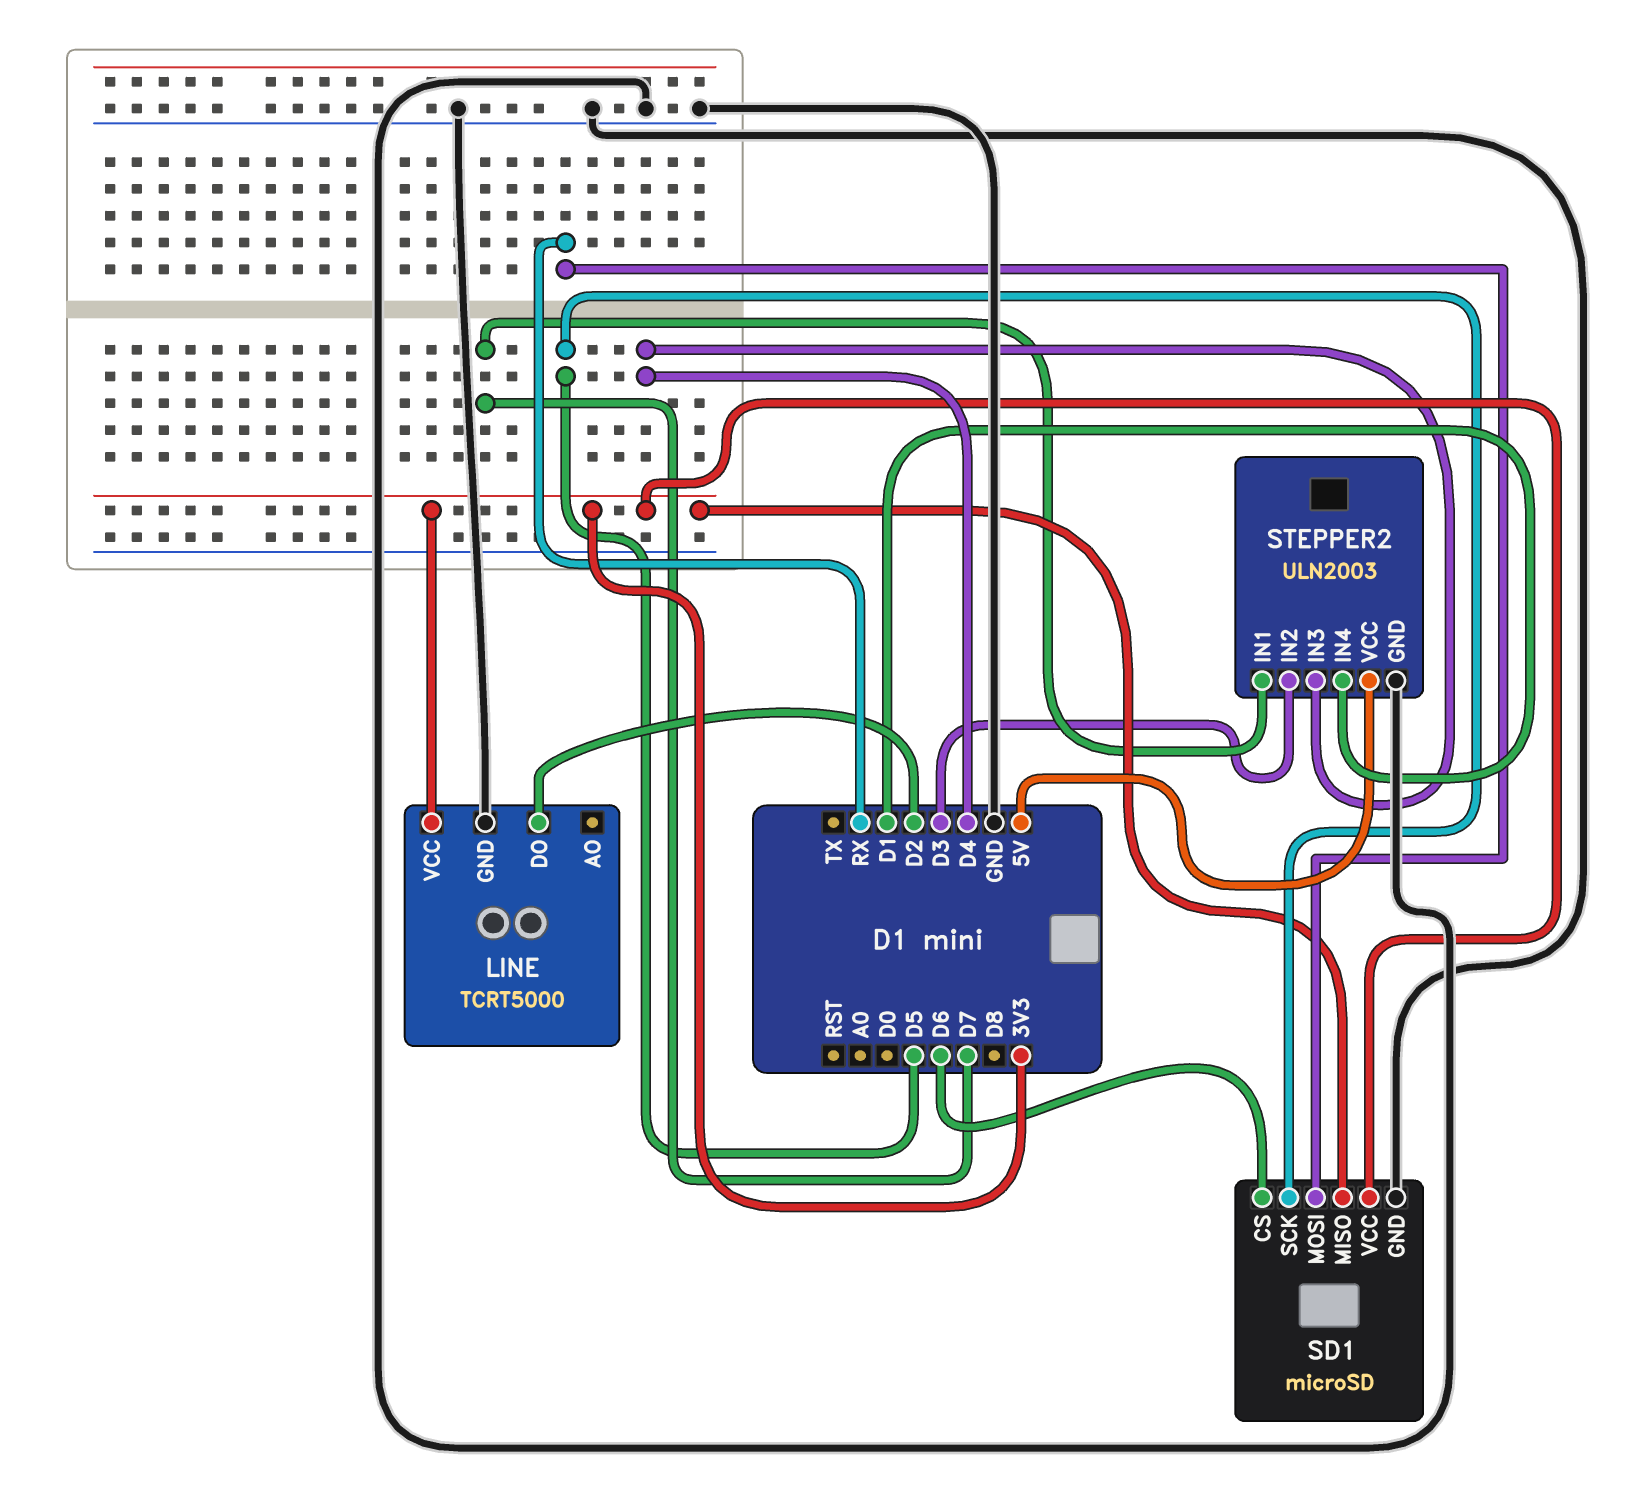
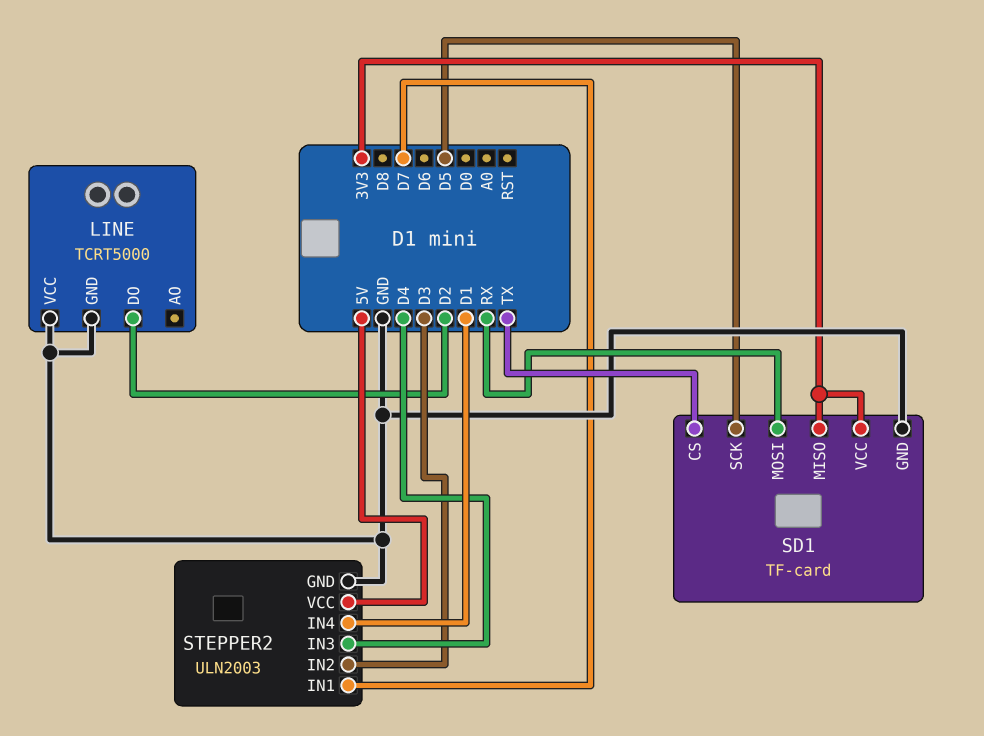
LINE pin VCC: 3V3 -> GND
SD1: microSD -> TF-card
SD1 pin CS: D6 -> TX

